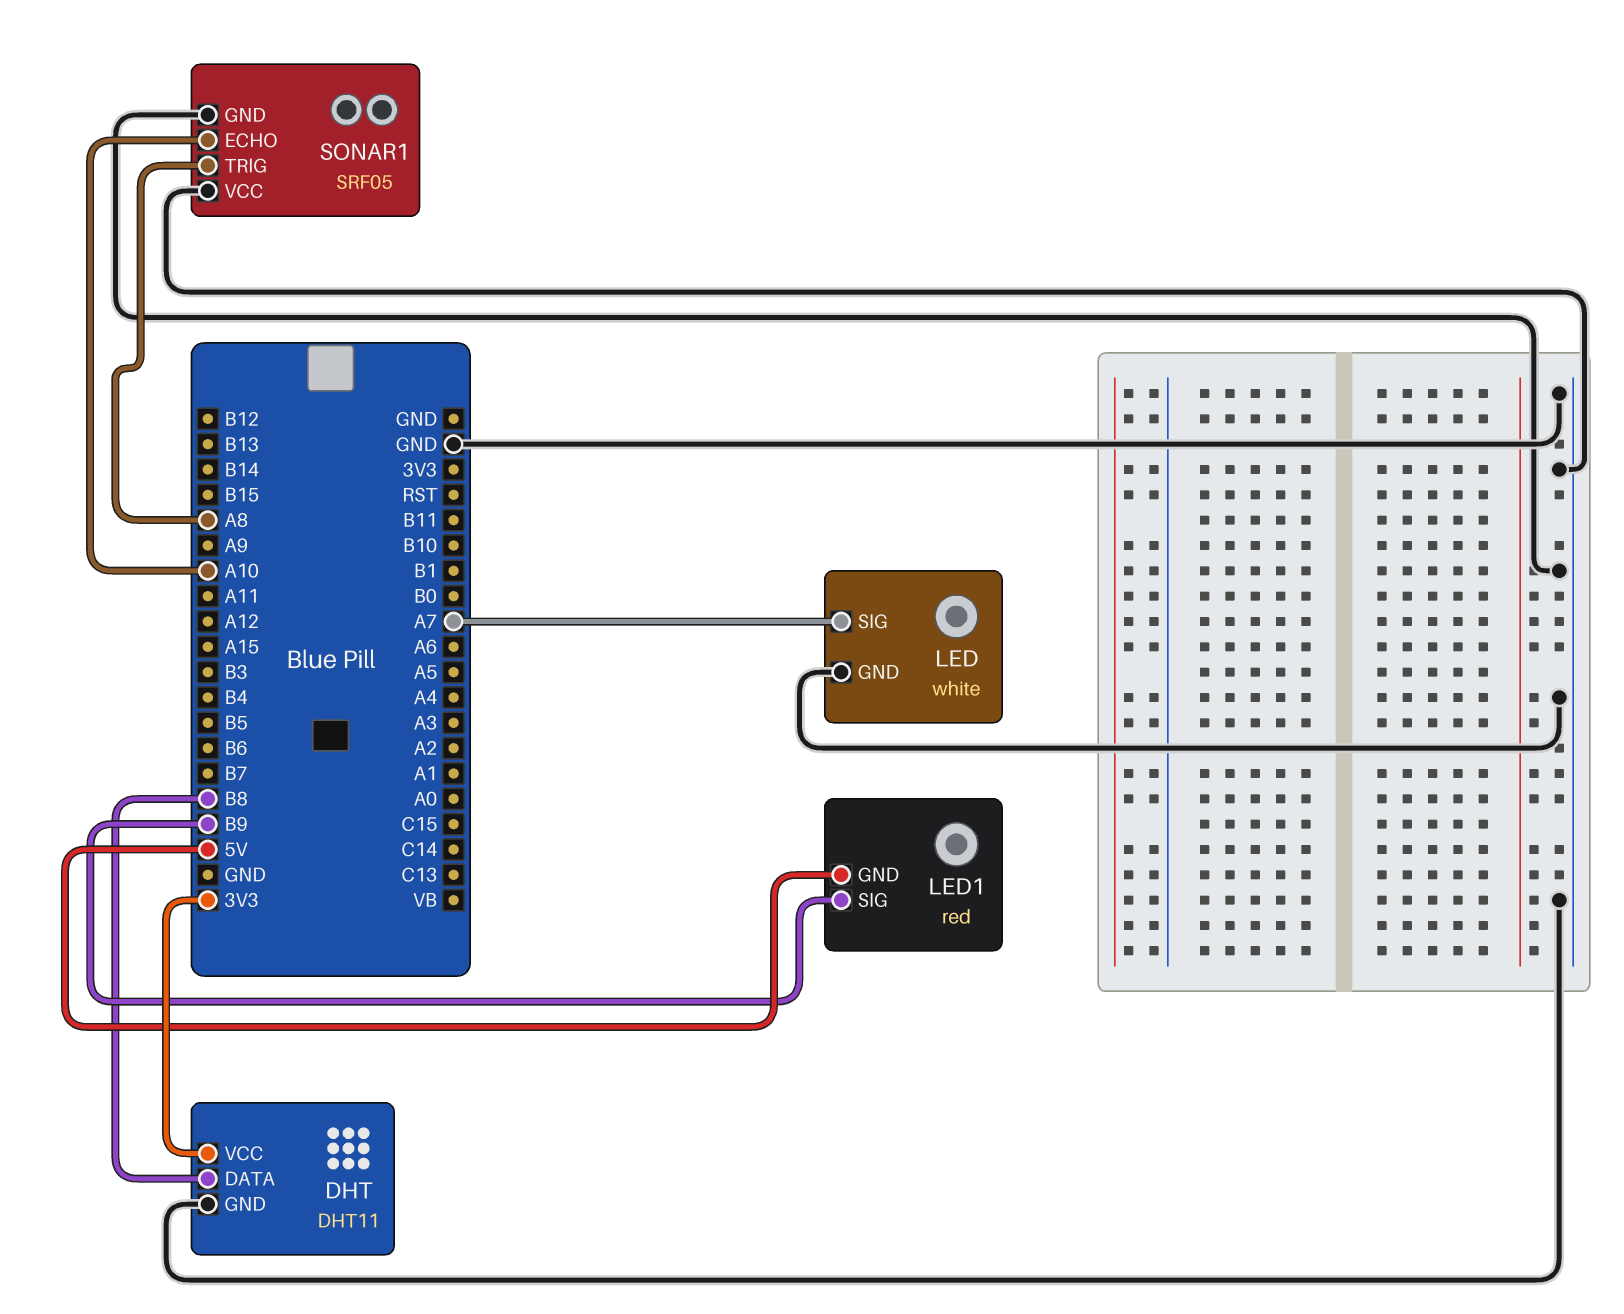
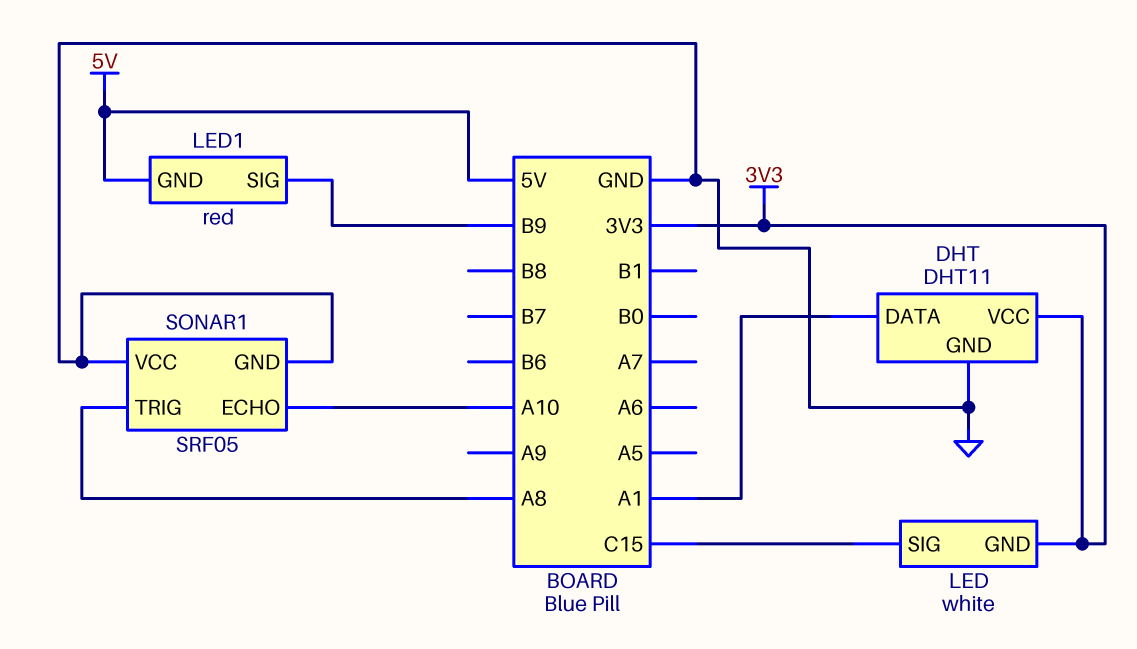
DHT pin DATA: B8 -> A1
LED pin GND: GND -> 3V3
LED pin SIG: A7 -> C15

